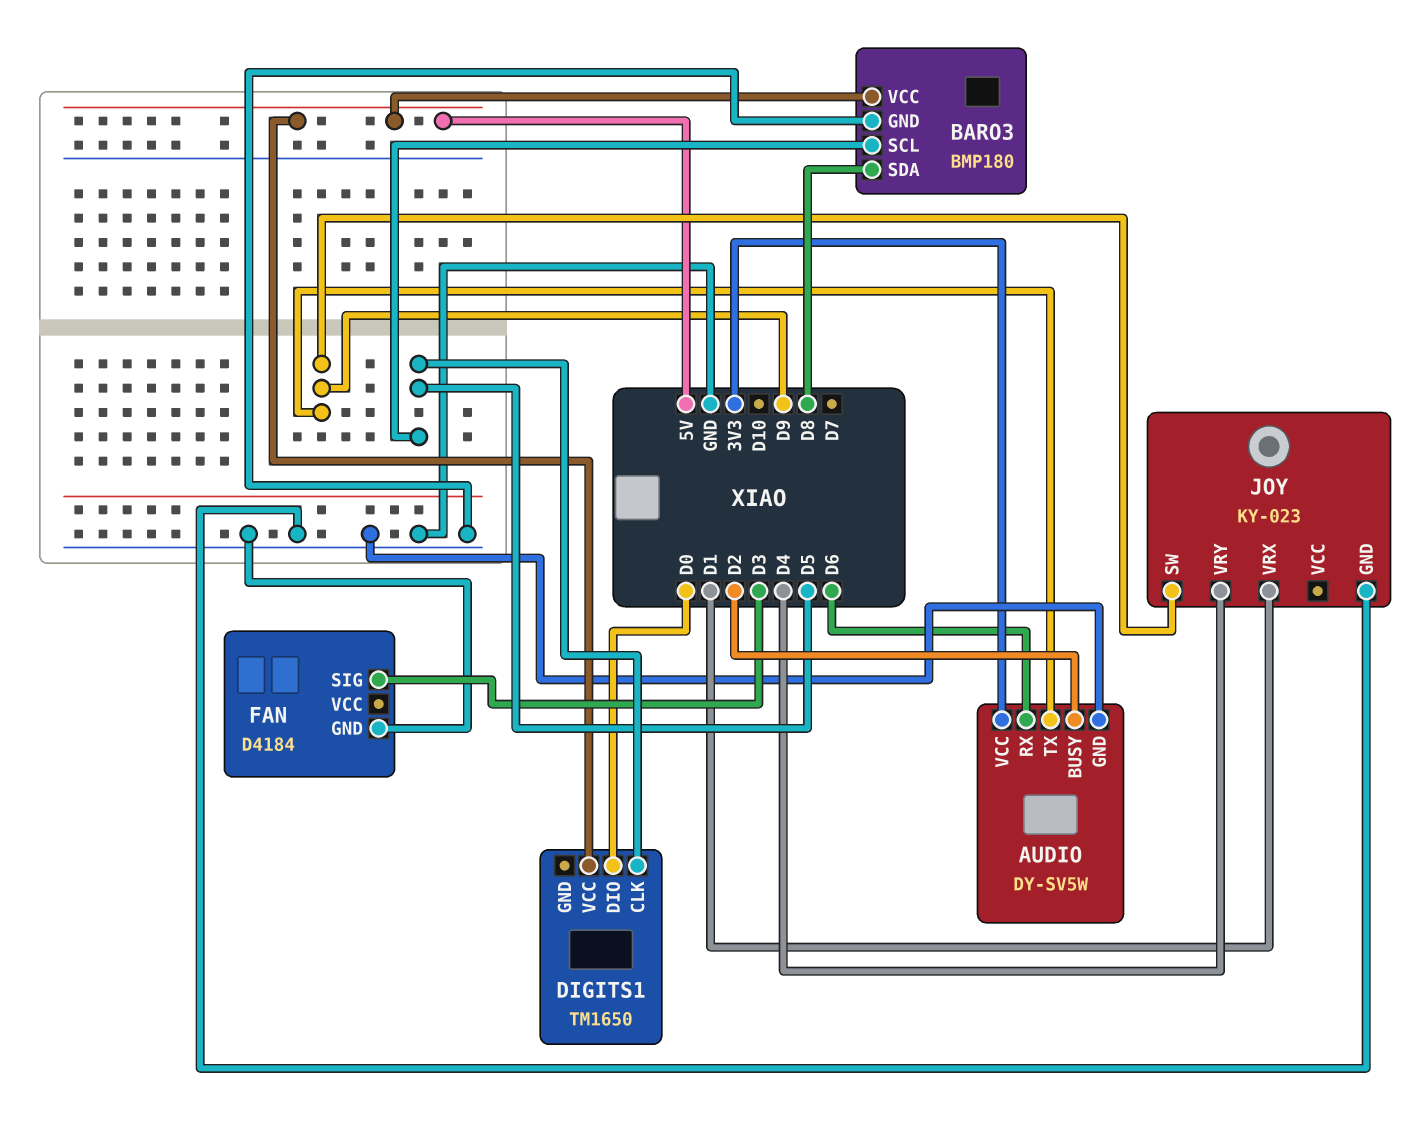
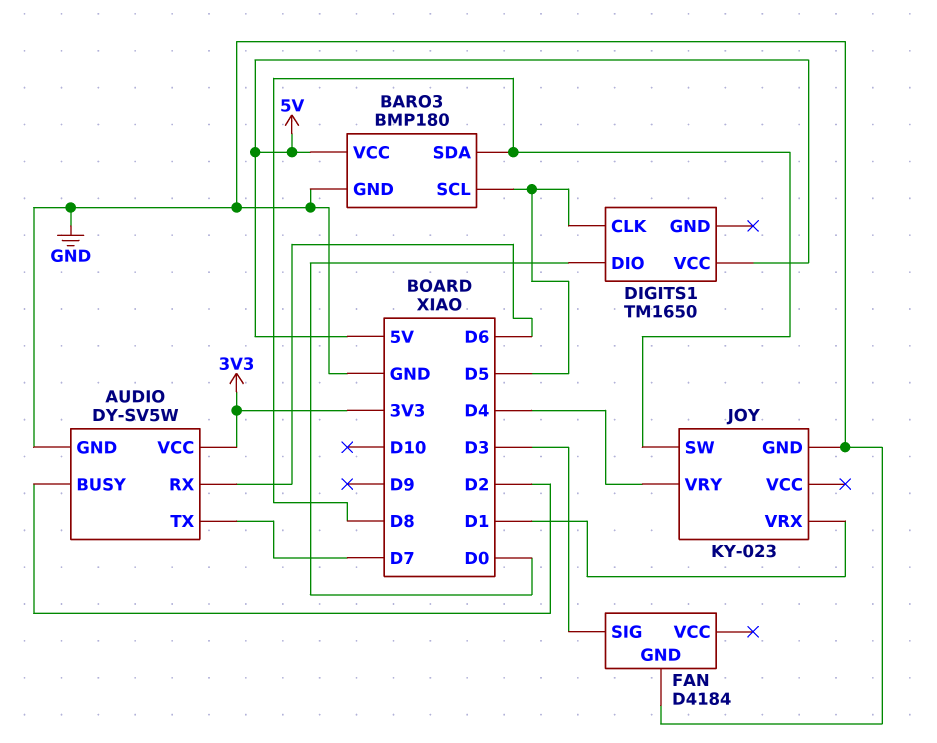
AUDIO pin TX: D9 -> D7
JOY pin SW: D9 -> D8

